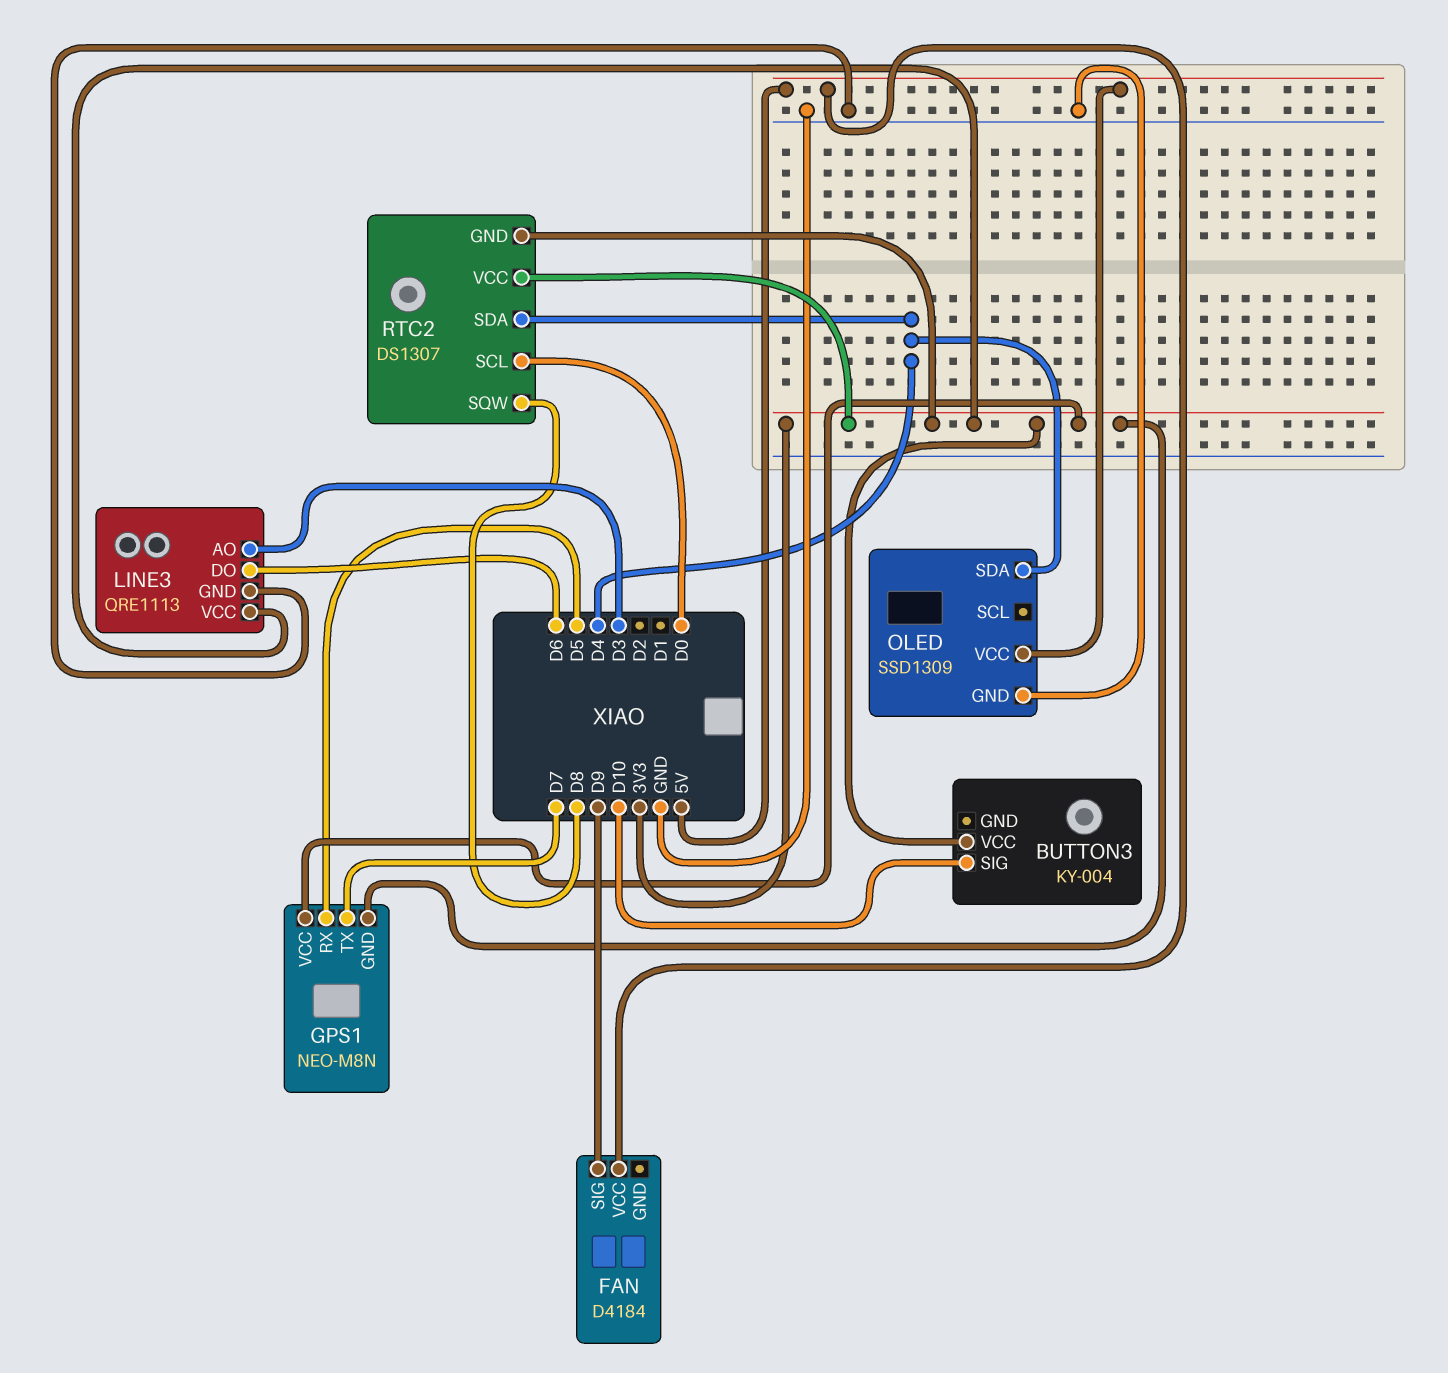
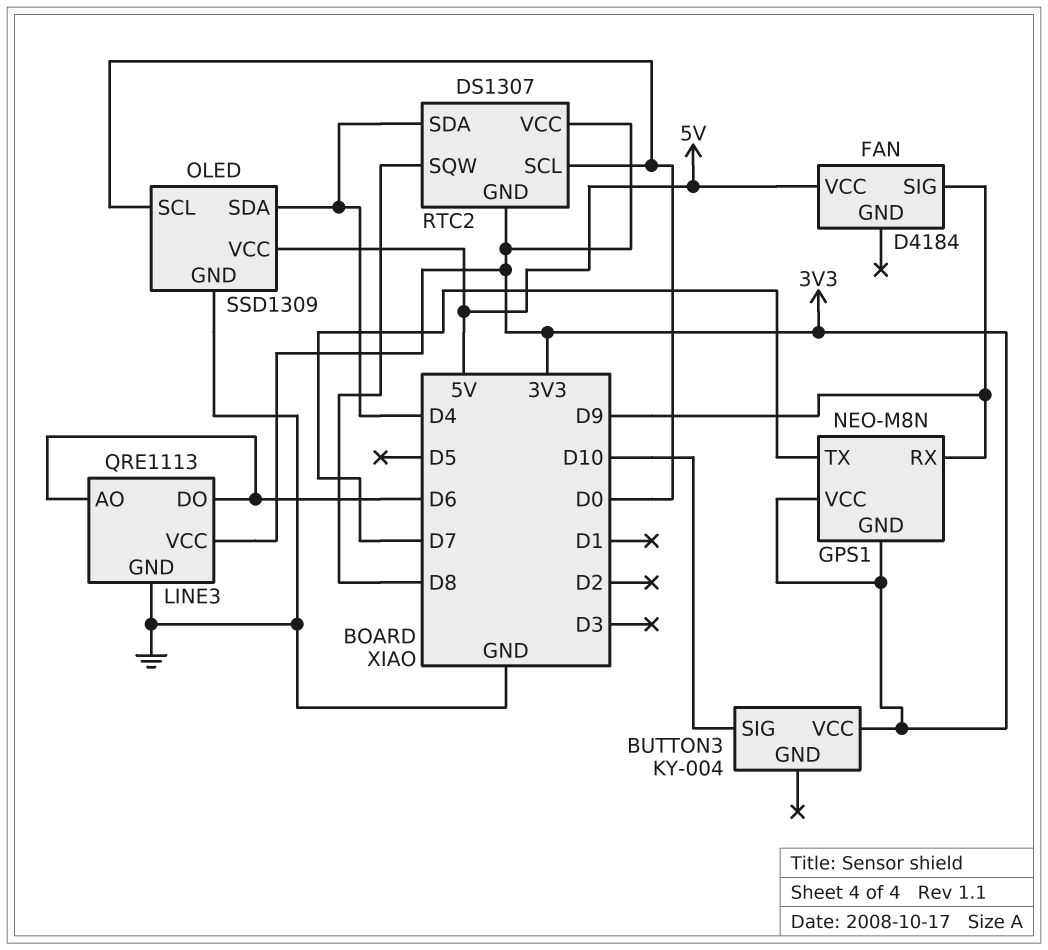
GPS1 pin RX: D5 -> D9
LINE3 pin AO: D3 -> D6
OLED pin SCL: none -> D0

